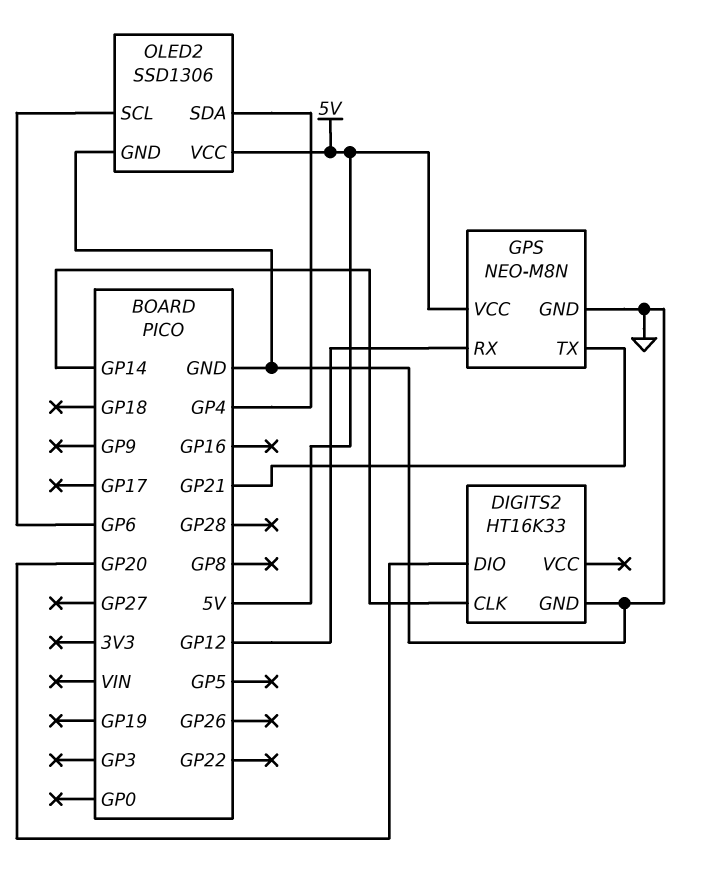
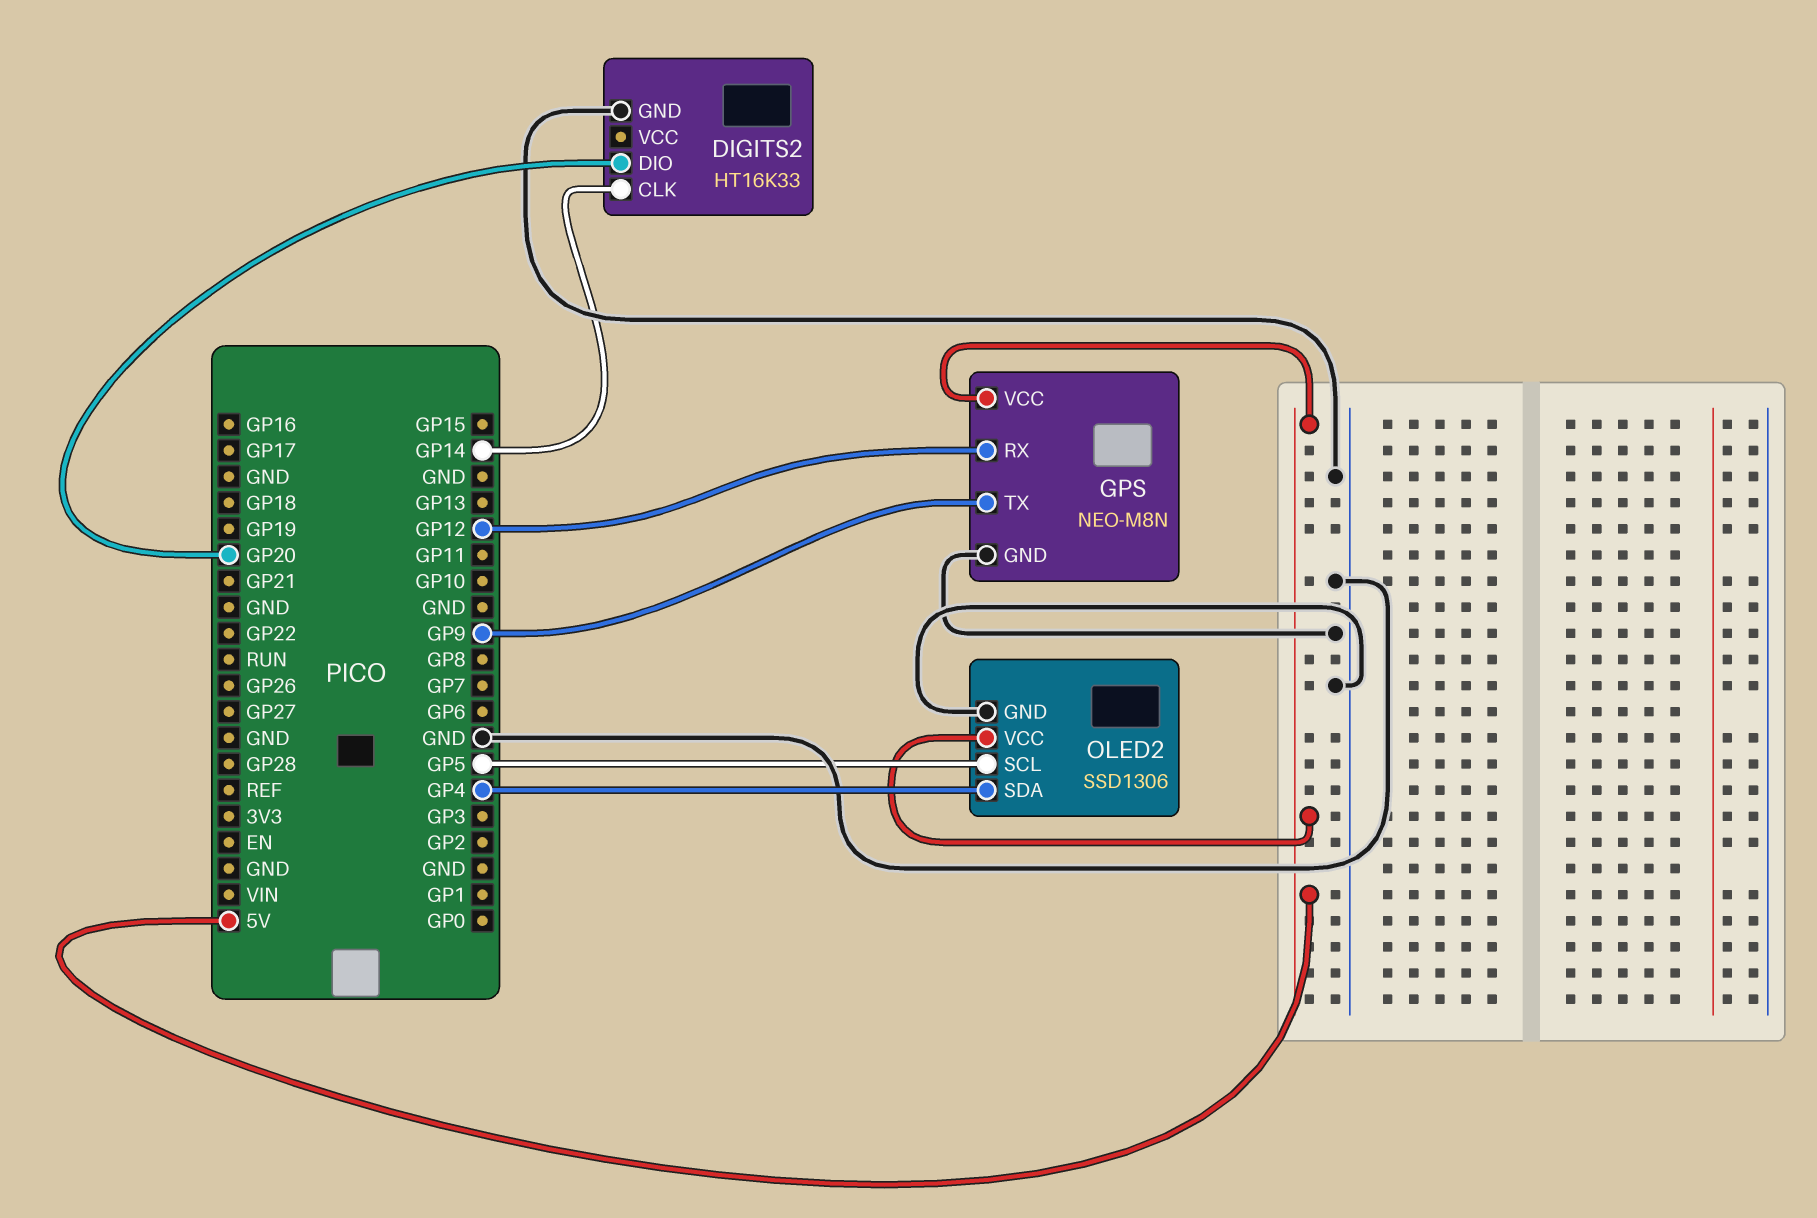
GPS pin TX: GP21 -> GP9
OLED2 pin SCL: GP6 -> GP5

